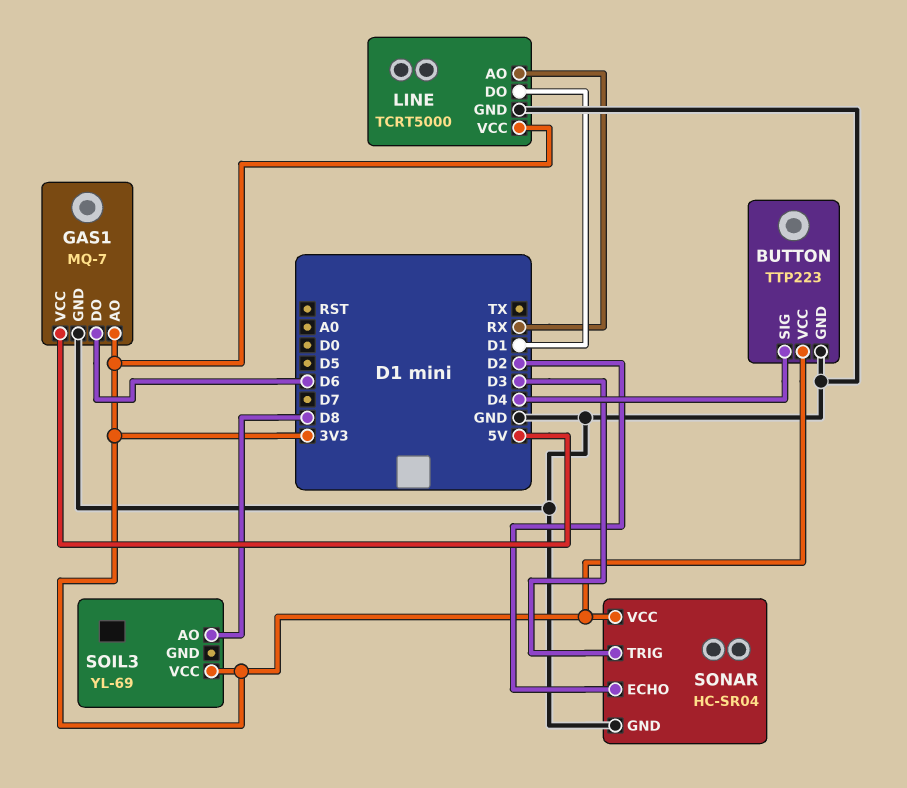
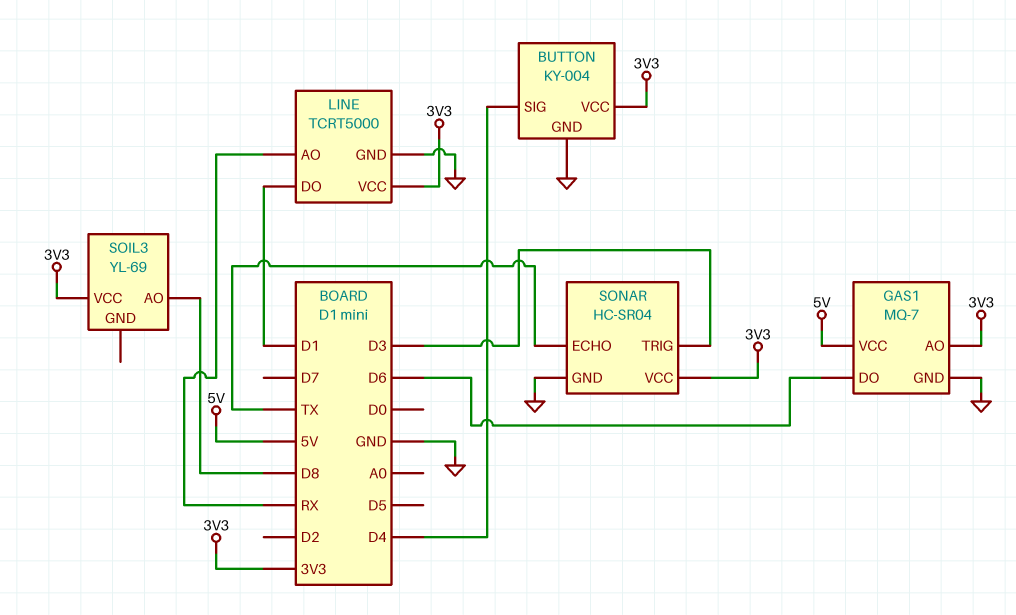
BUTTON: TTP223 -> KY-004
SONAR pin ECHO: D2 -> TX

